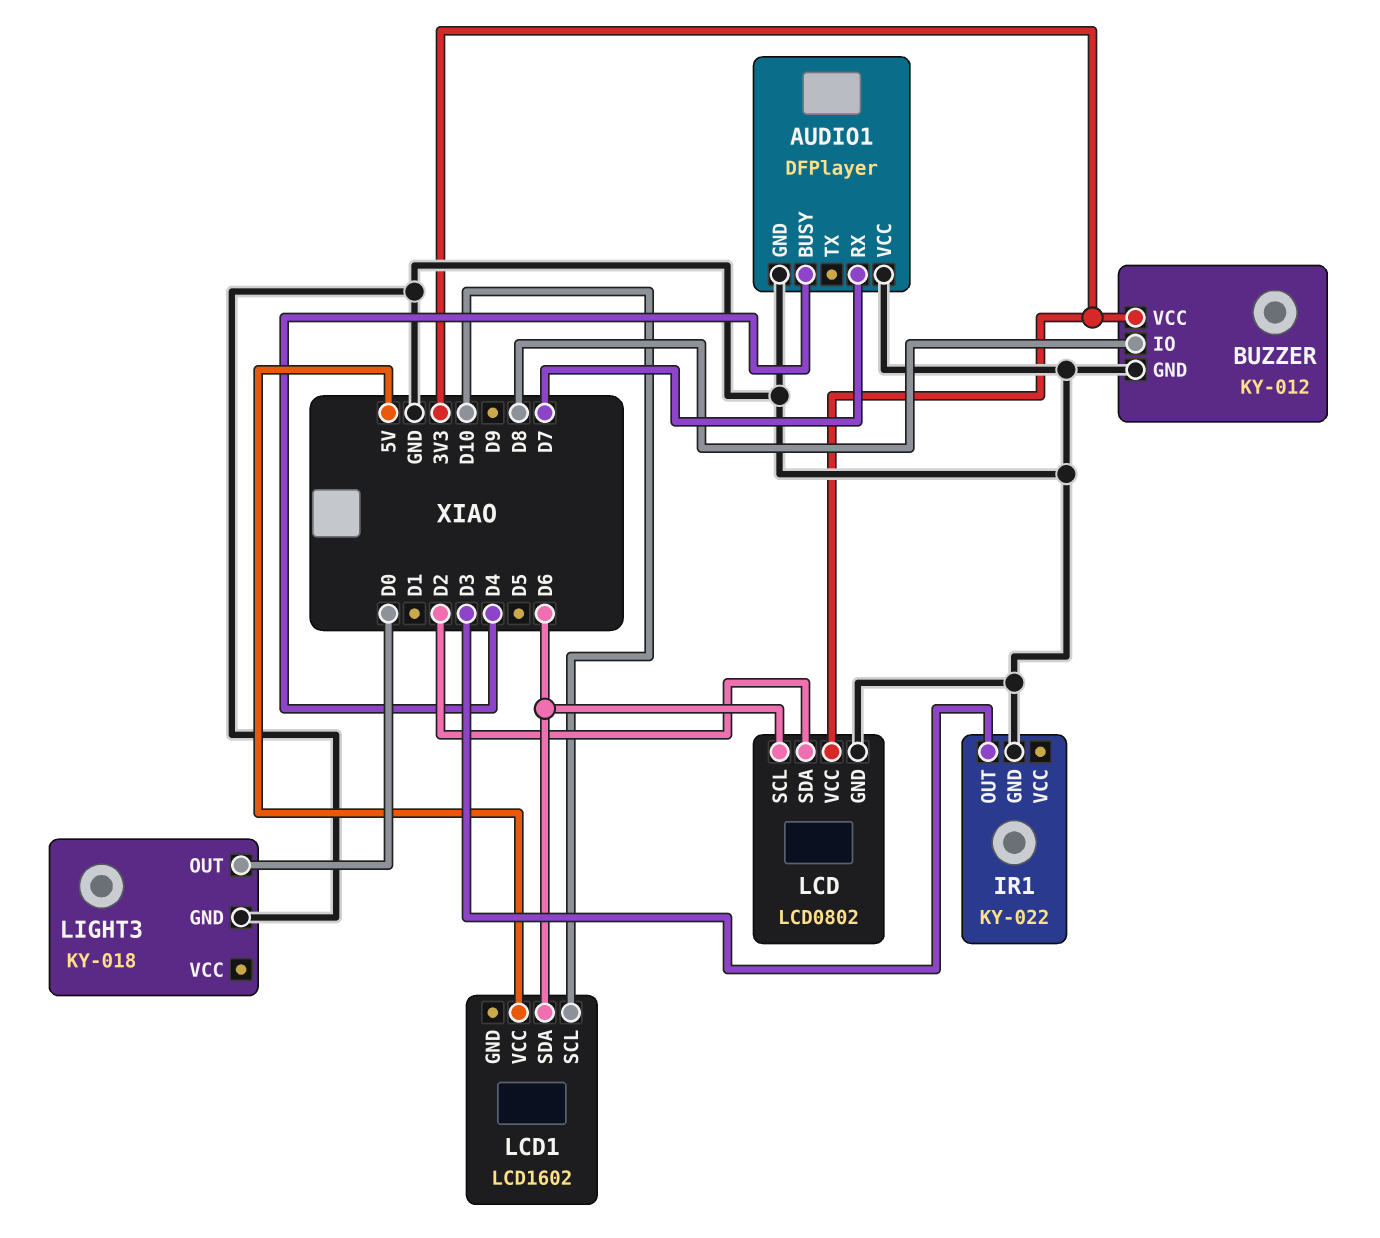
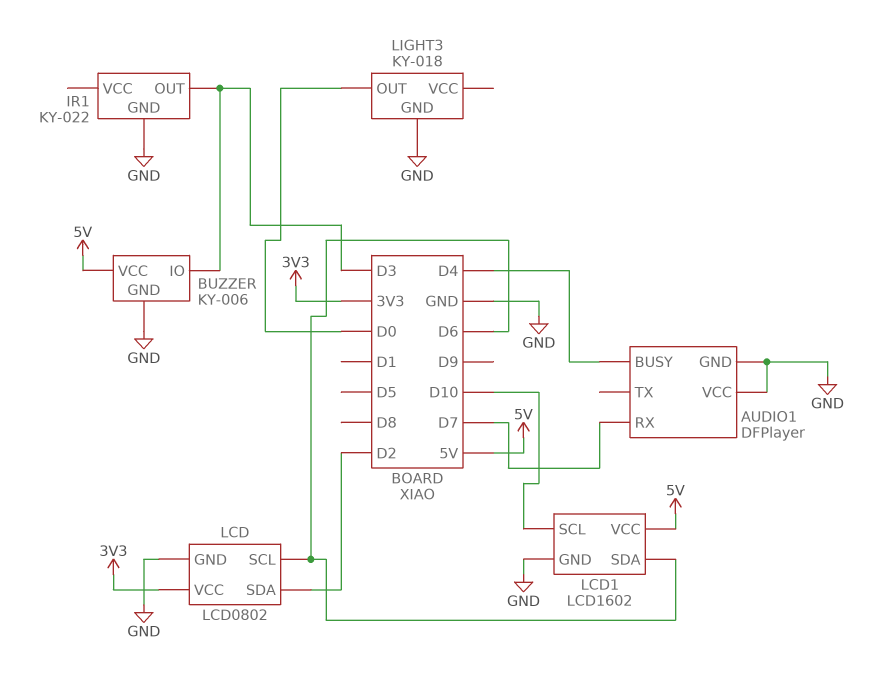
BUZZER: KY-012 -> KY-006
BUZZER pin IO: D8 -> D3
BUZZER pin VCC: 3V3 -> 5V
LCD1 pin GND: none -> GND

